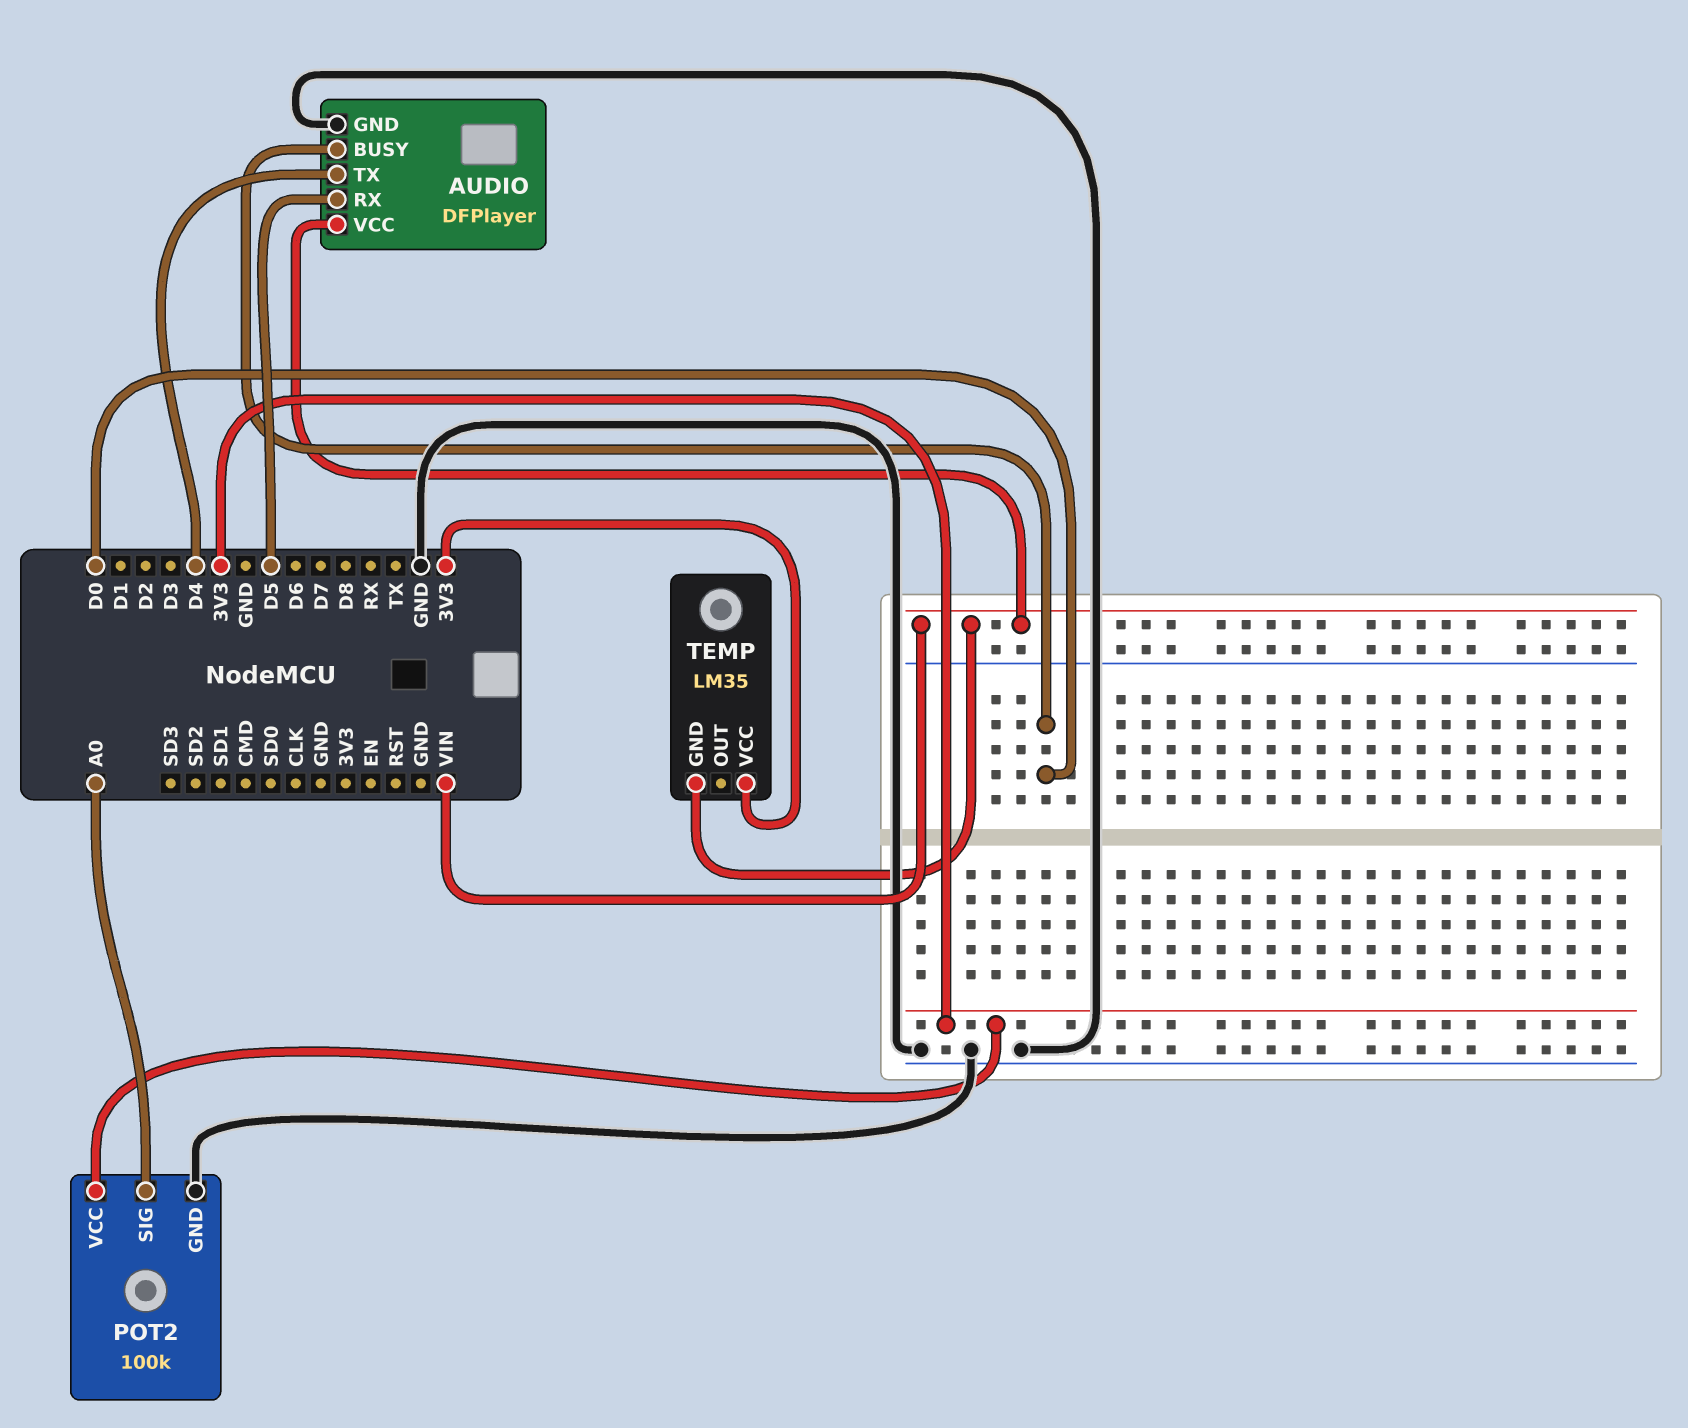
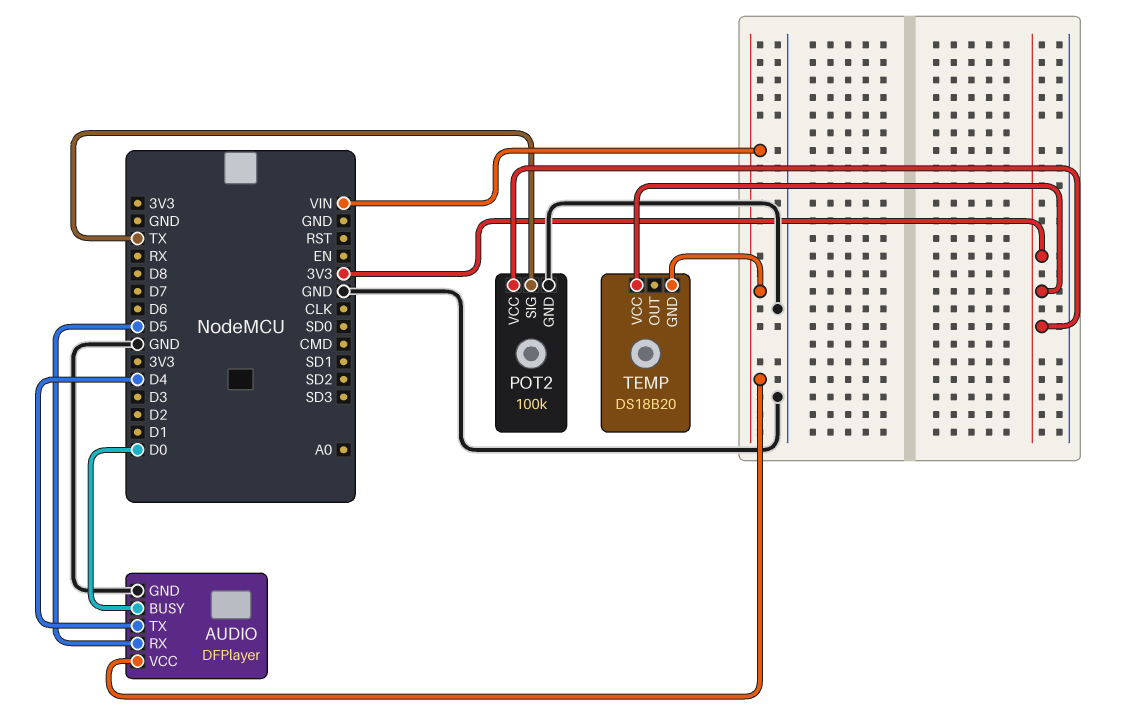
POT2 pin SIG: A0 -> TX
TEMP: LM35 -> DS18B20

